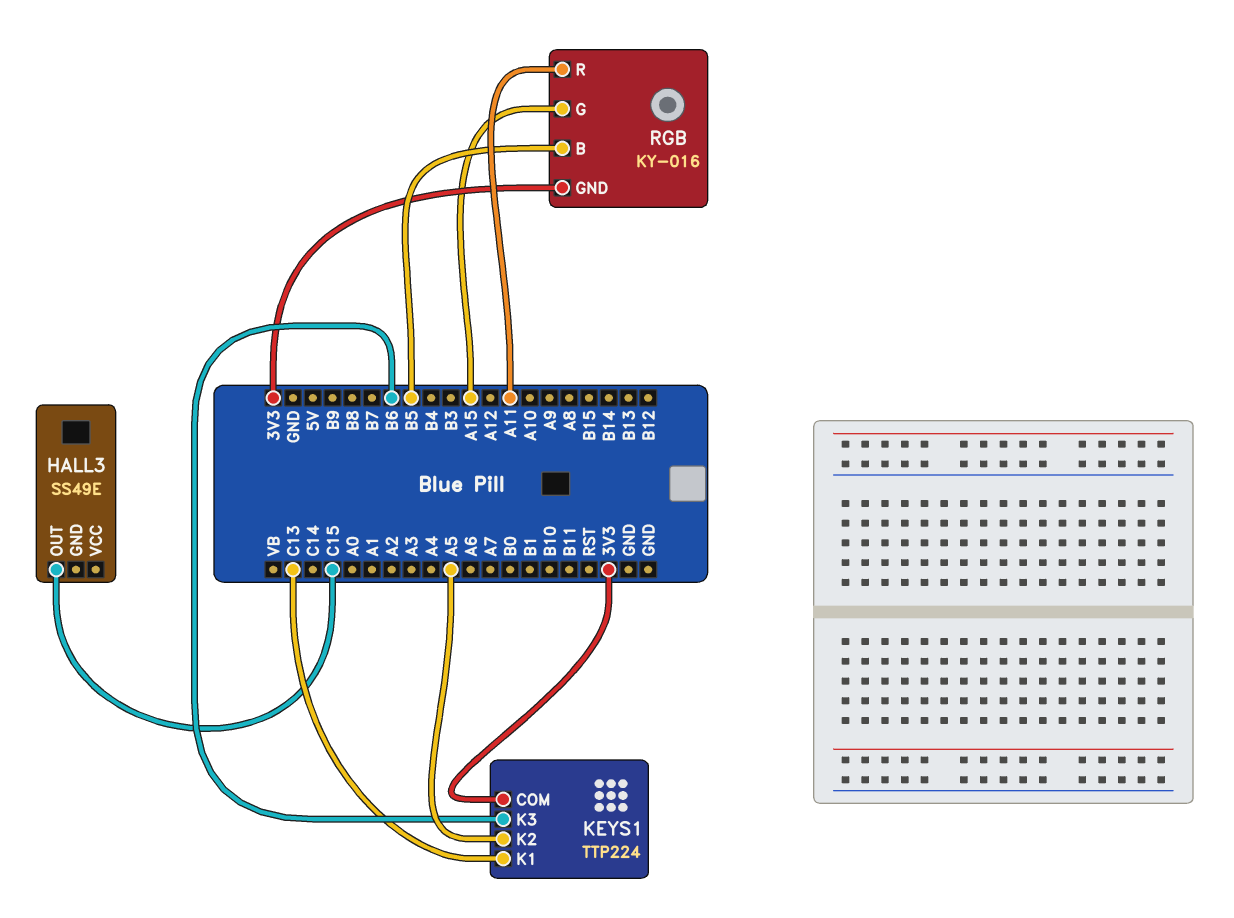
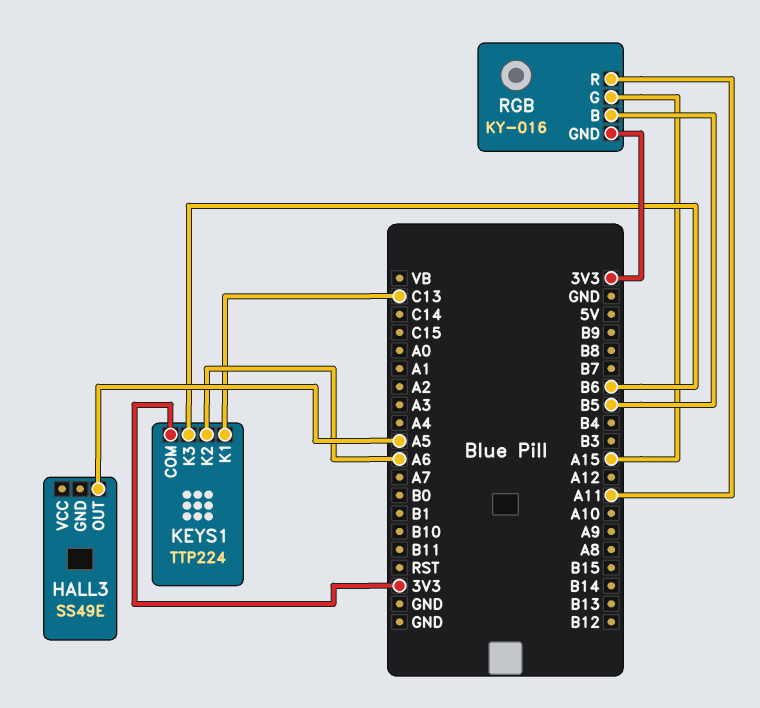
HALL3 pin OUT: C15 -> A5
KEYS1 pin K2: A5 -> A6

